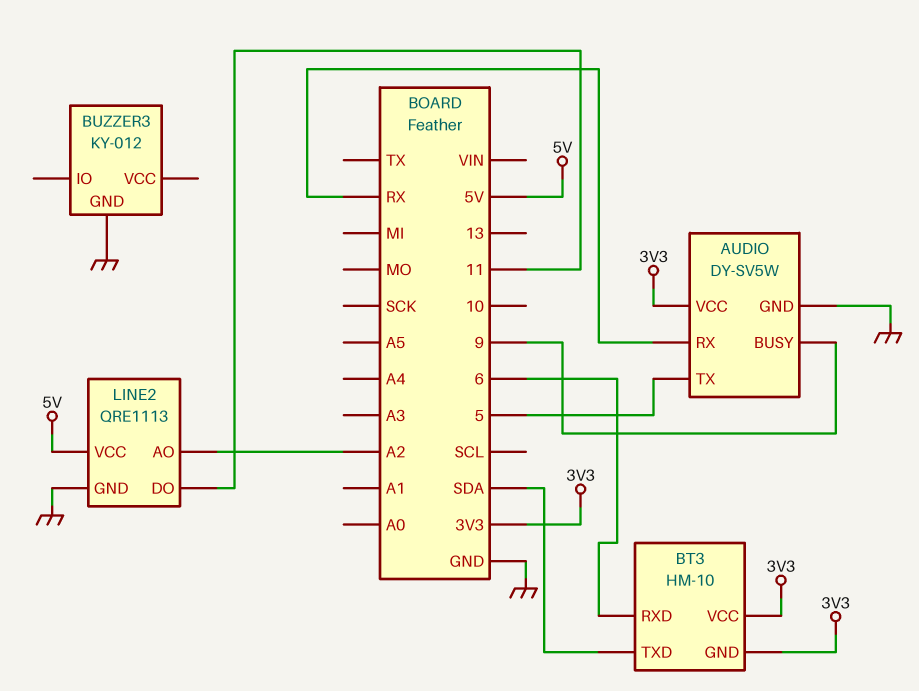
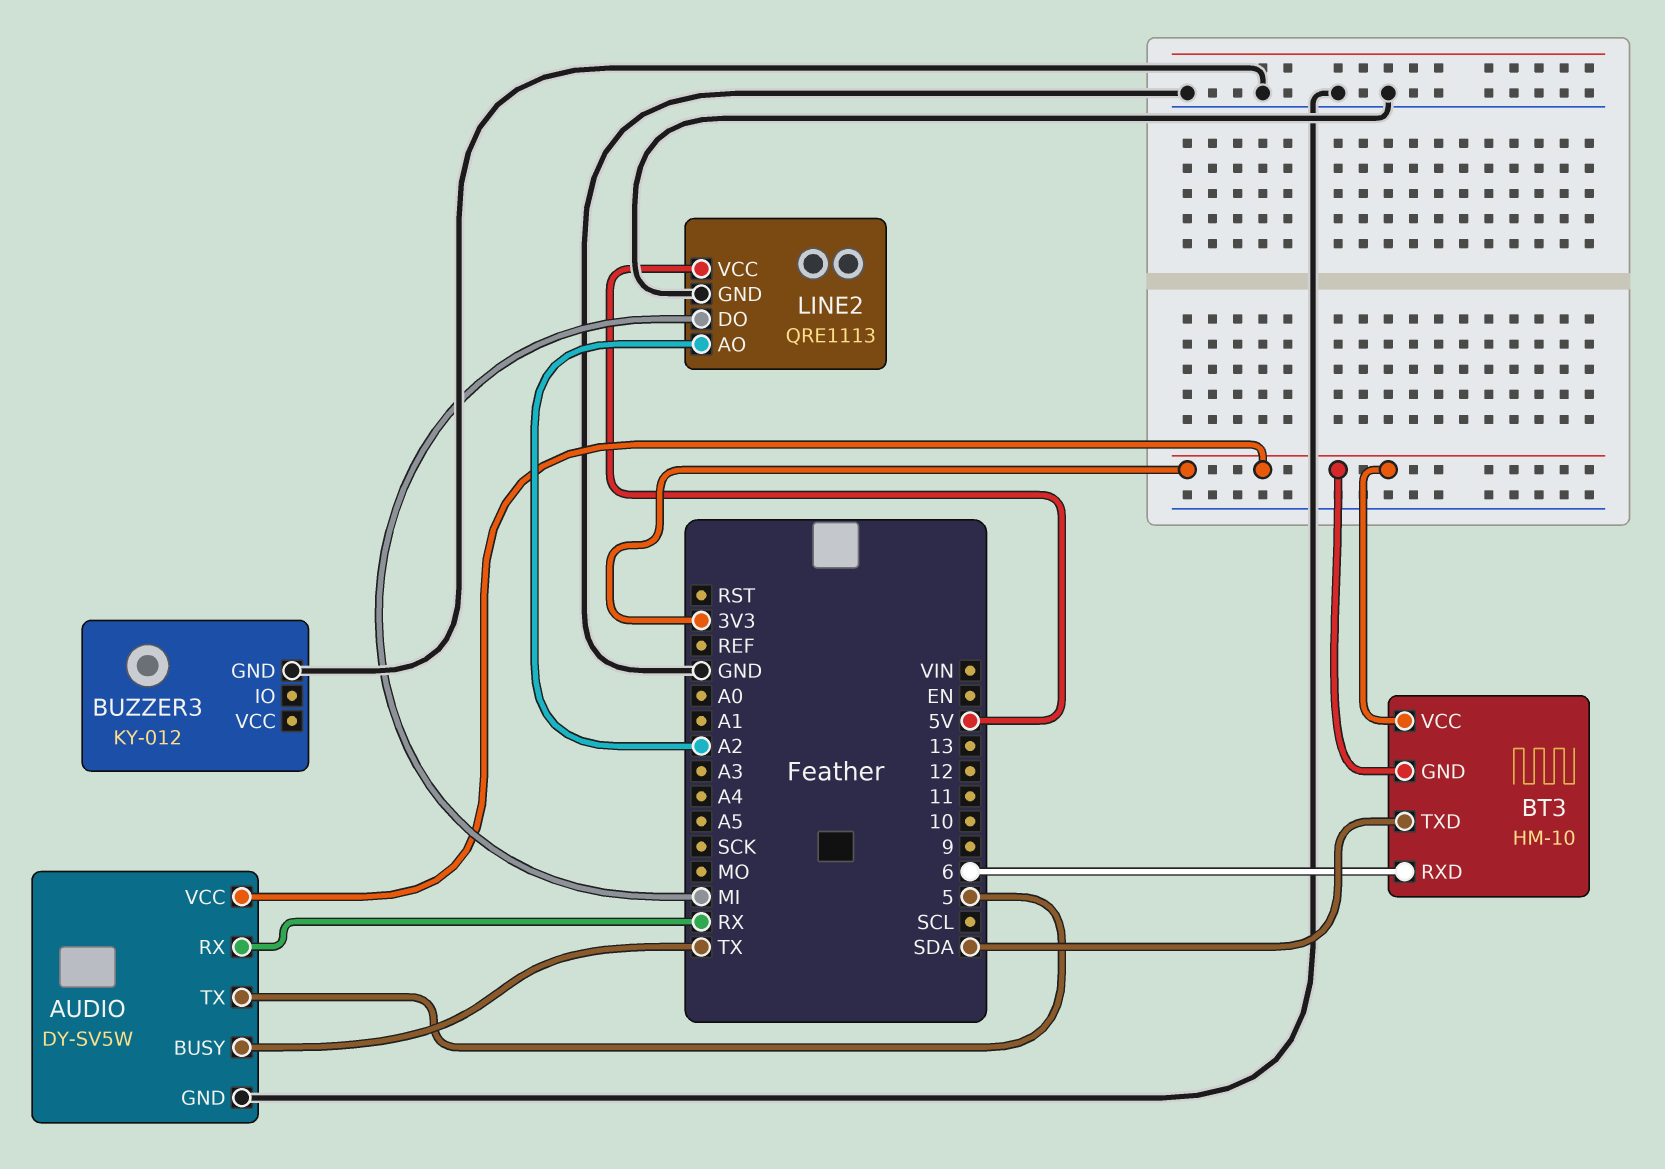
AUDIO pin BUSY: 9 -> TX
LINE2 pin DO: 11 -> MI

